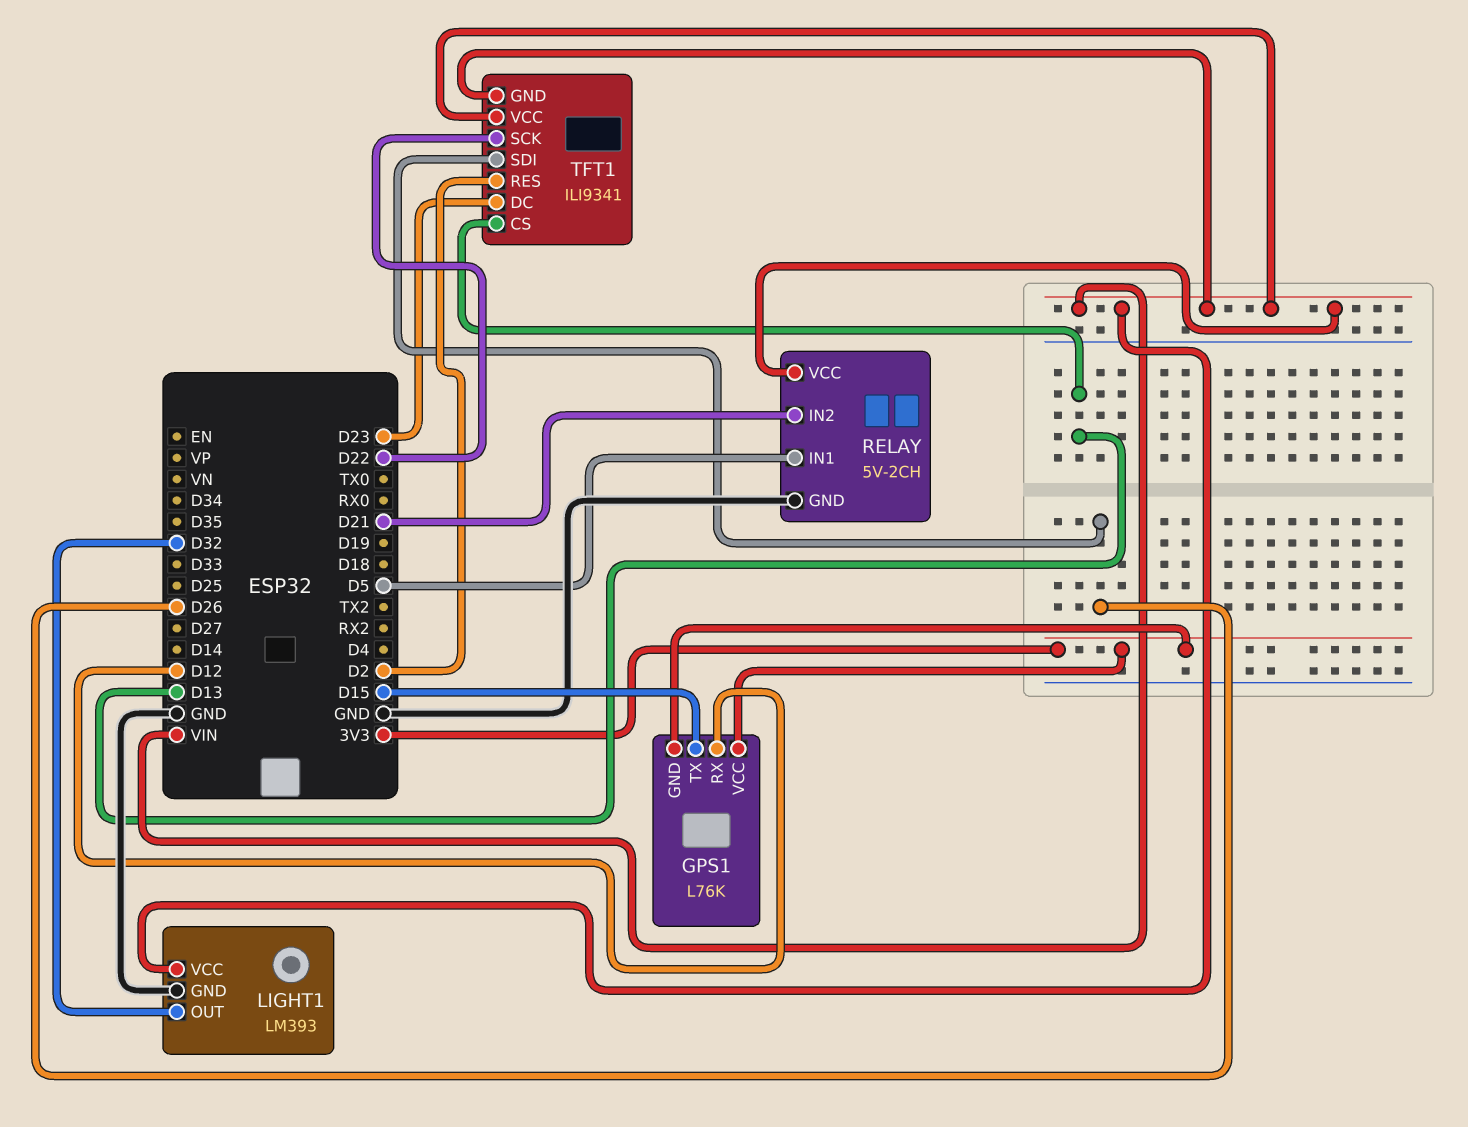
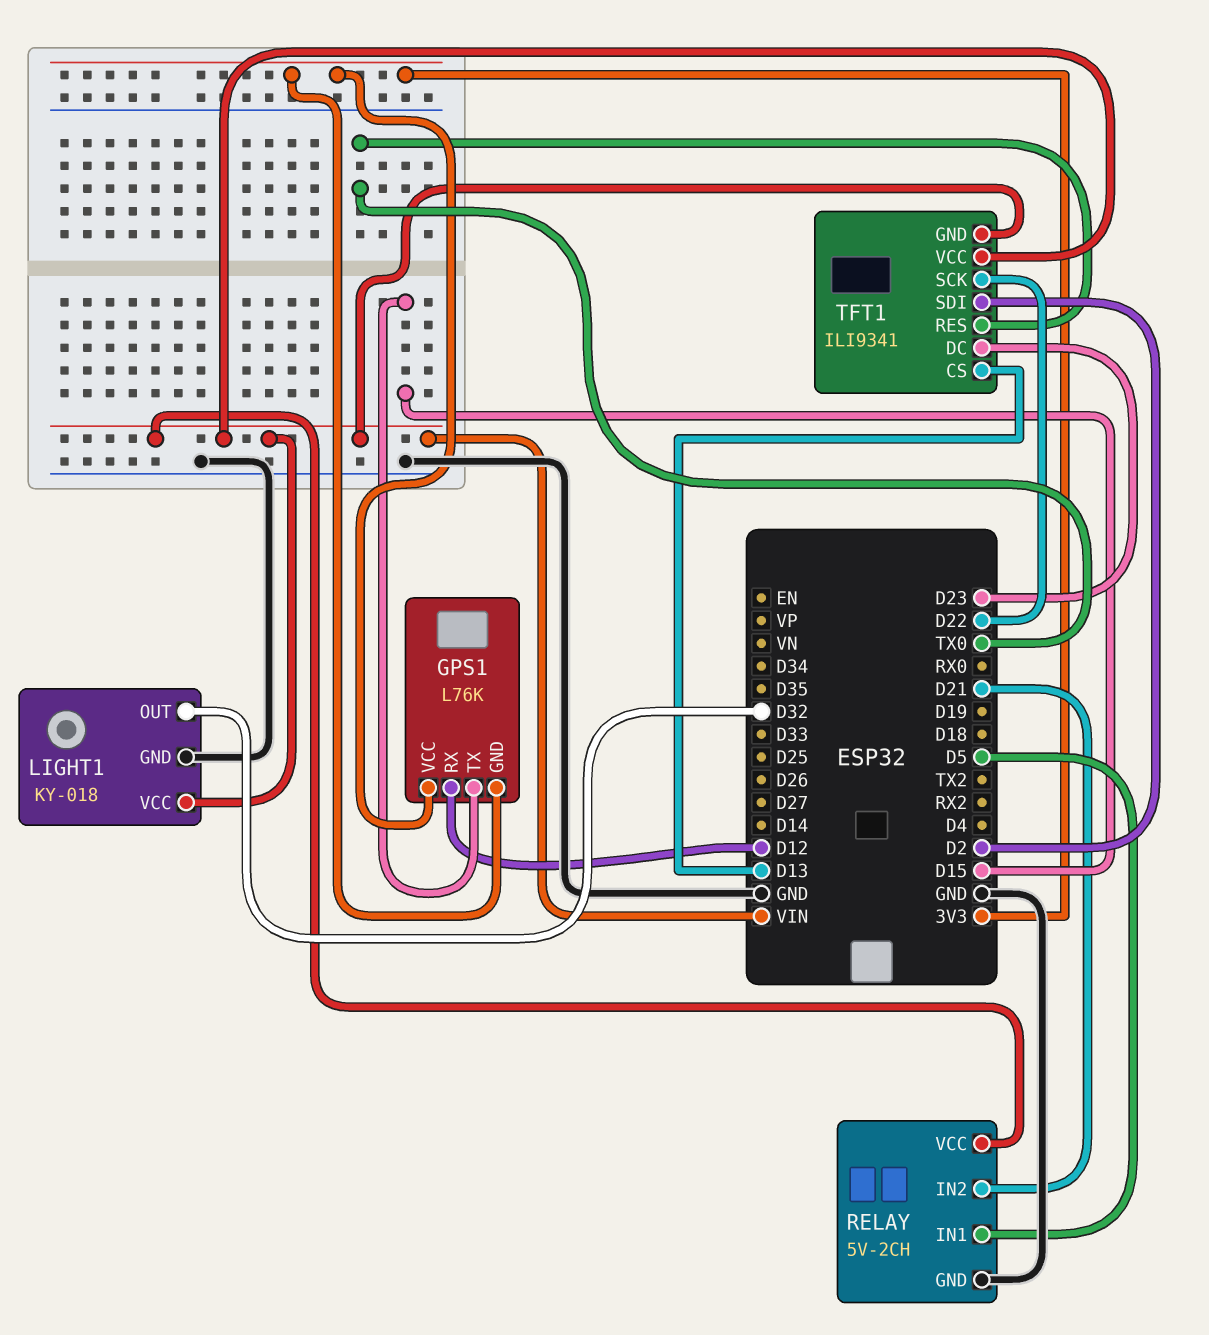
LIGHT1: LM393 -> KY-018
TFT1 pin RES: D2 -> TX0
TFT1 pin SDI: D26 -> D2

